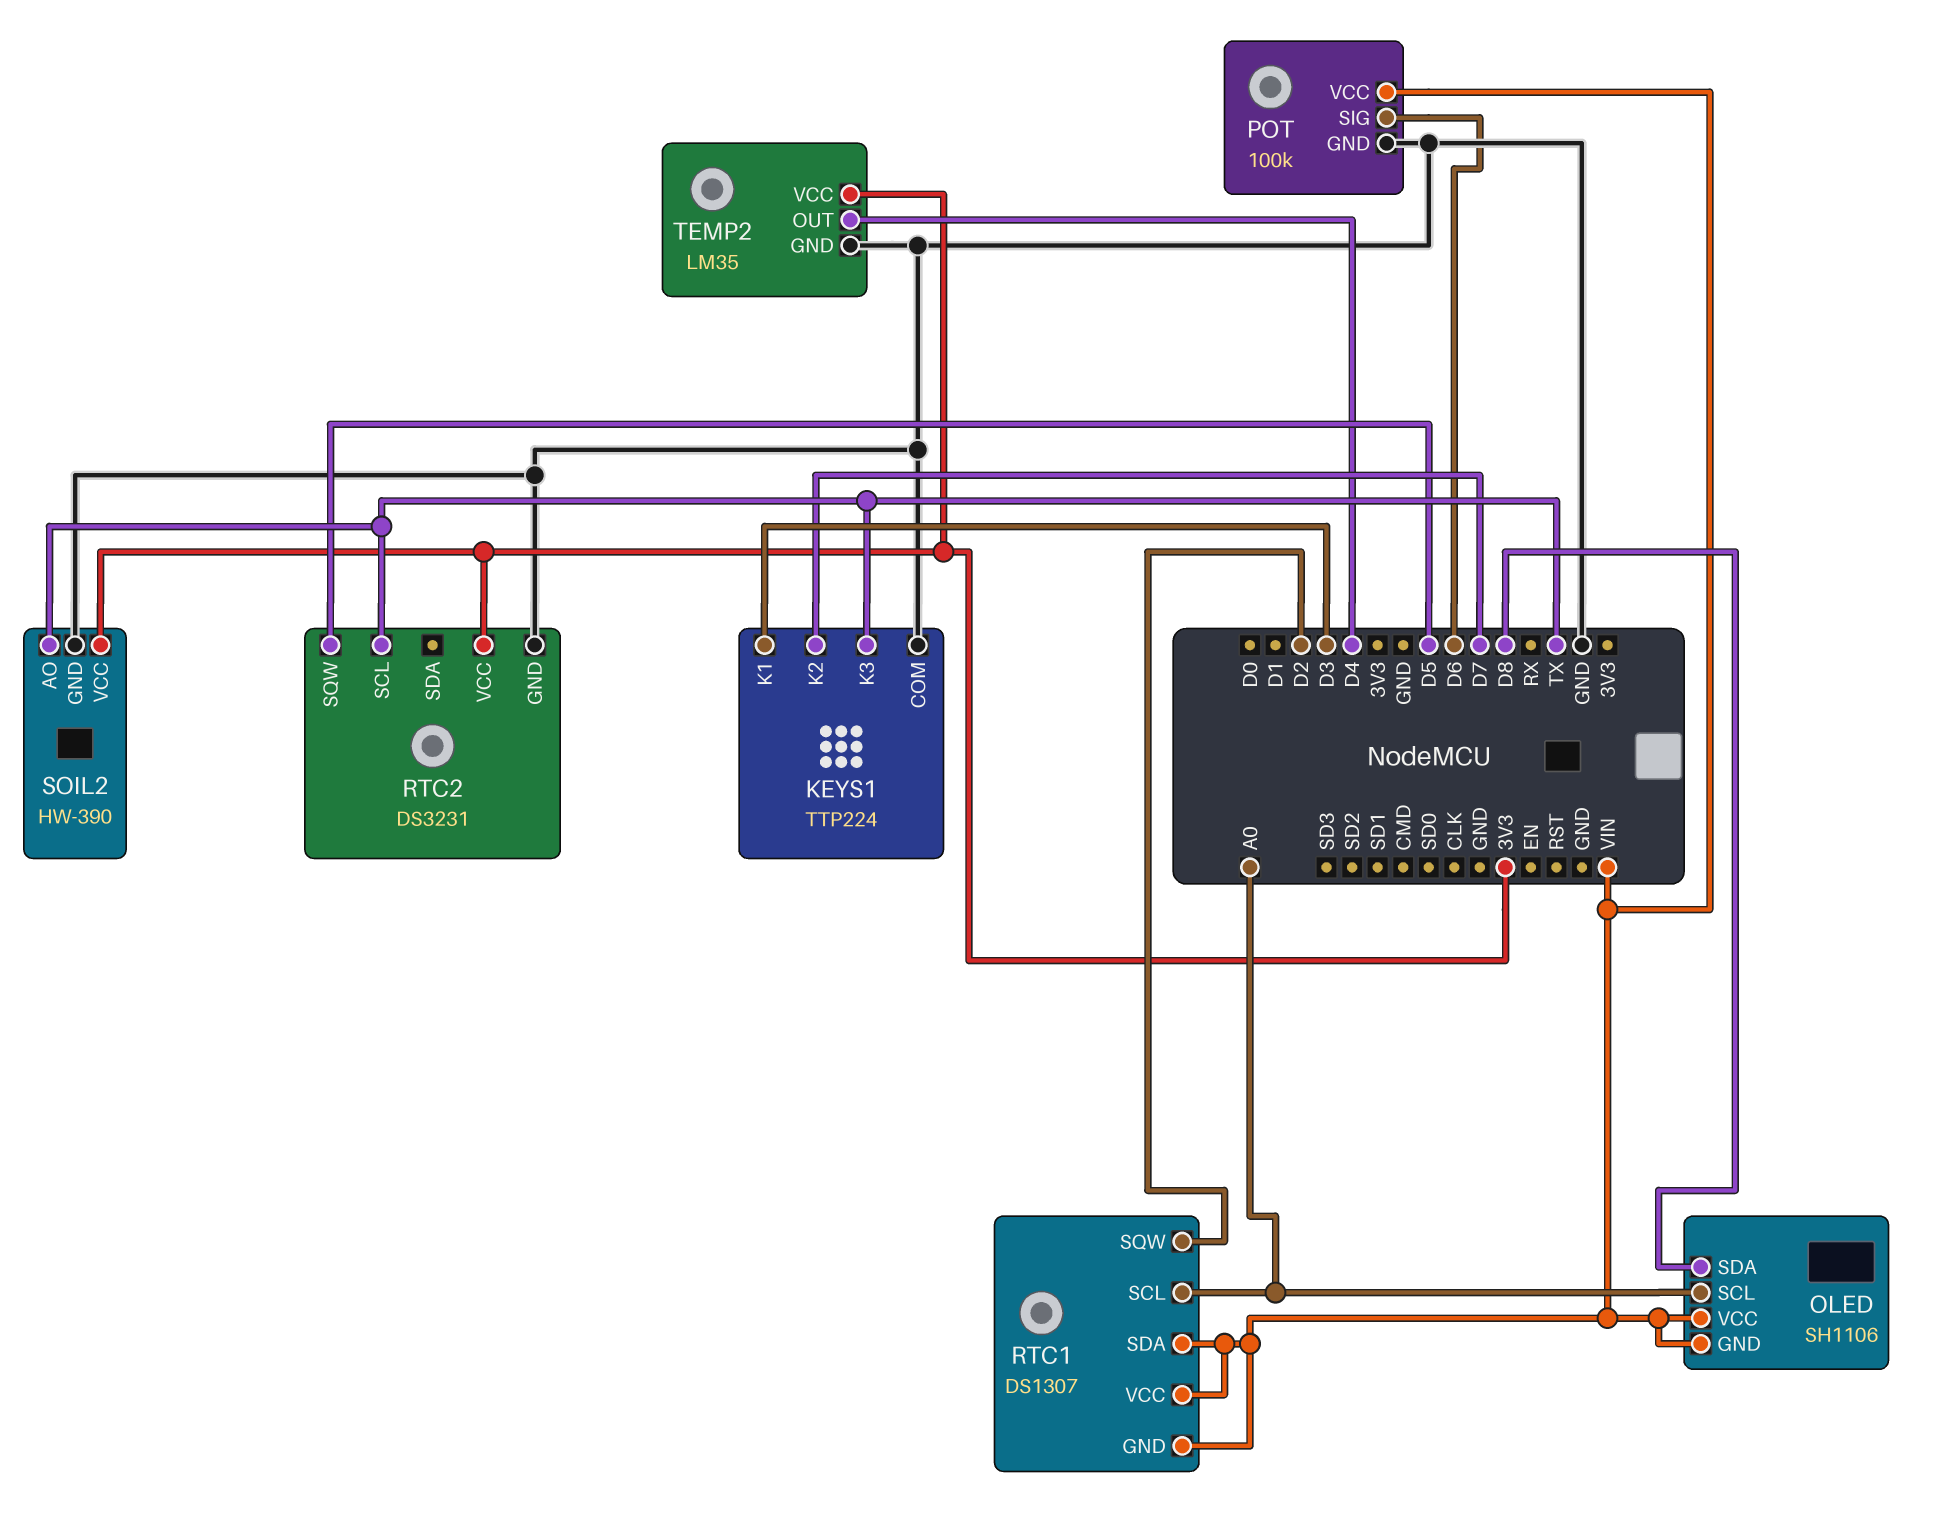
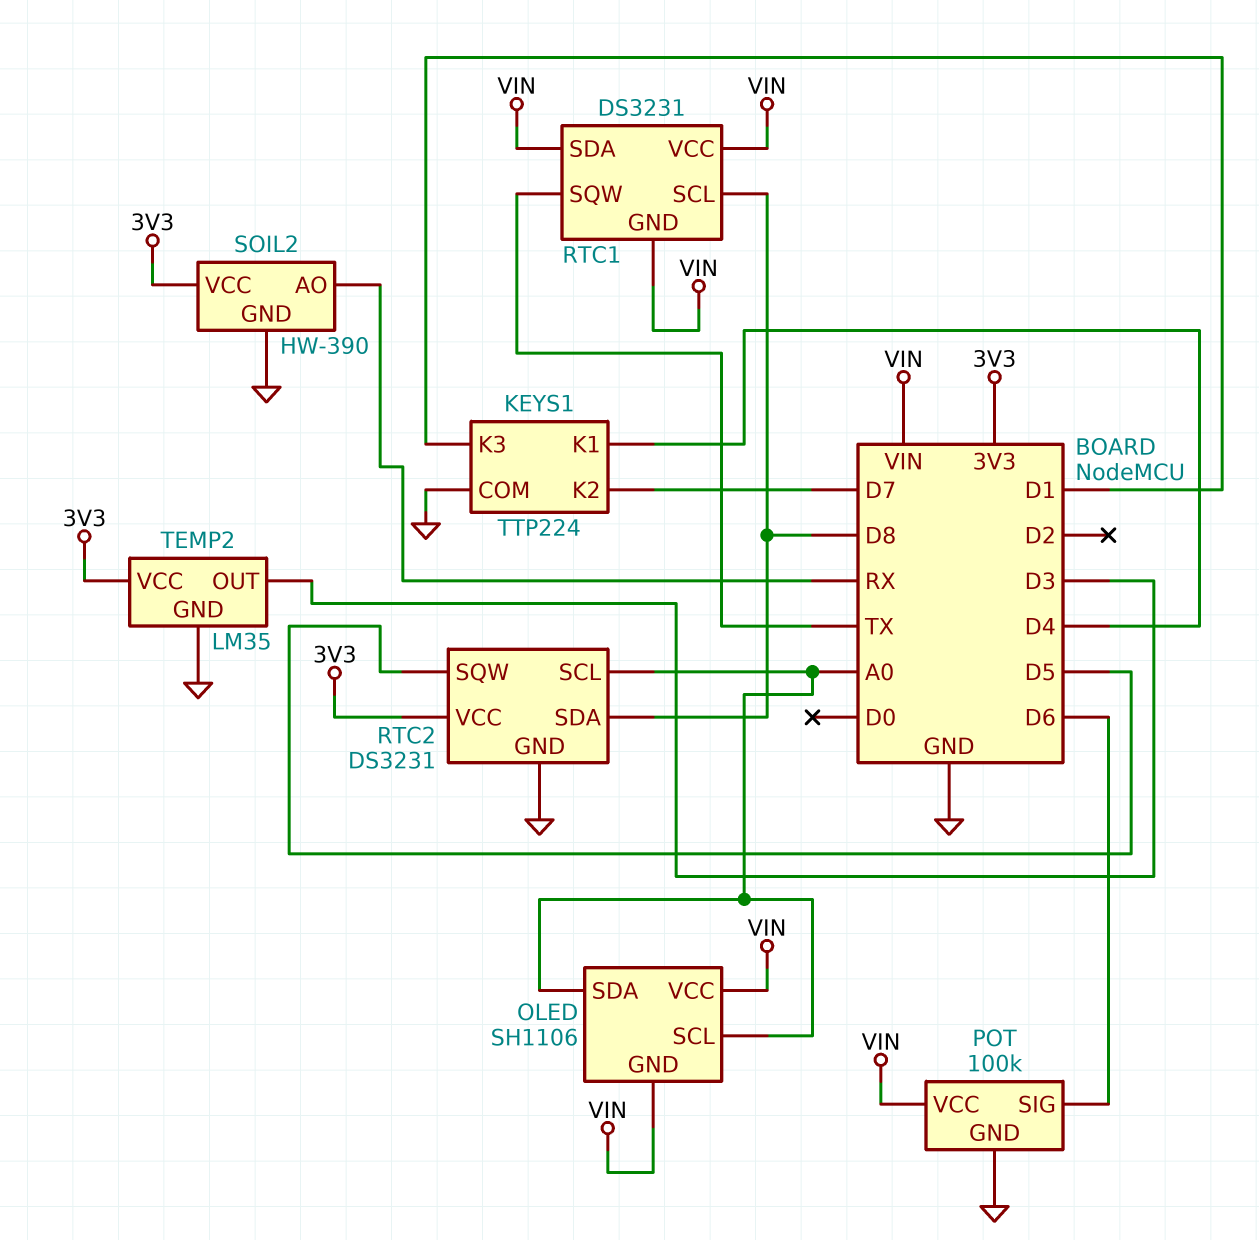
KEYS1 pin K1: D3 -> D4
KEYS1 pin K3: TX -> D1
OLED pin SDA: D8 -> A0
RTC1: DS1307 -> DS3231
RTC1 pin SCL: A0 -> D8
RTC1 pin SQW: D2 -> TX
RTC2 pin SCL: TX -> A0
RTC2 pin SDA: none -> D8
SOIL2 pin AO: TX -> RX
TEMP2 pin OUT: D4 -> D3

